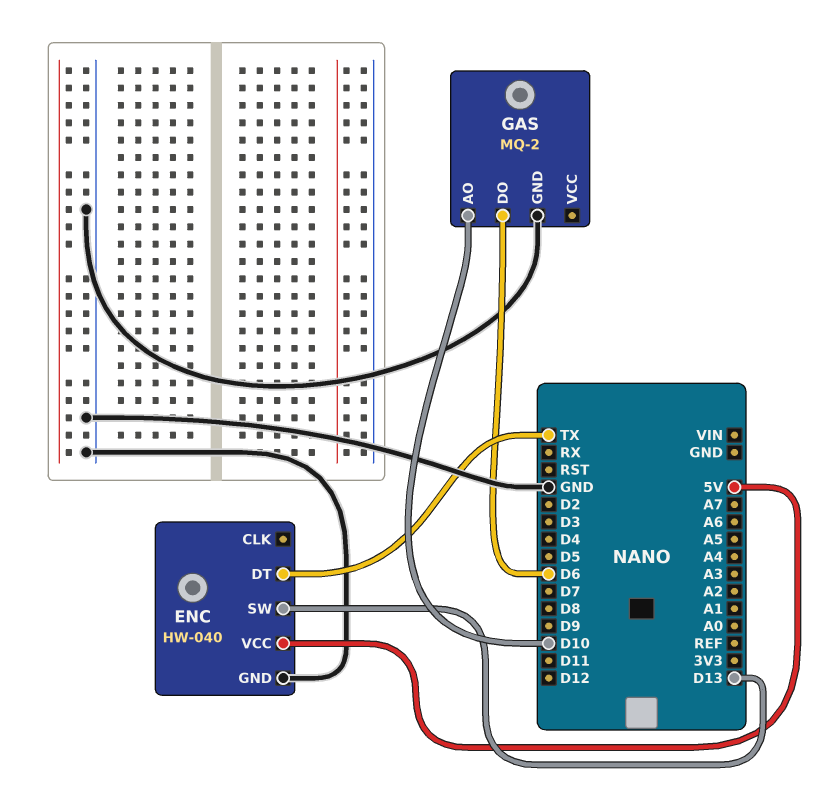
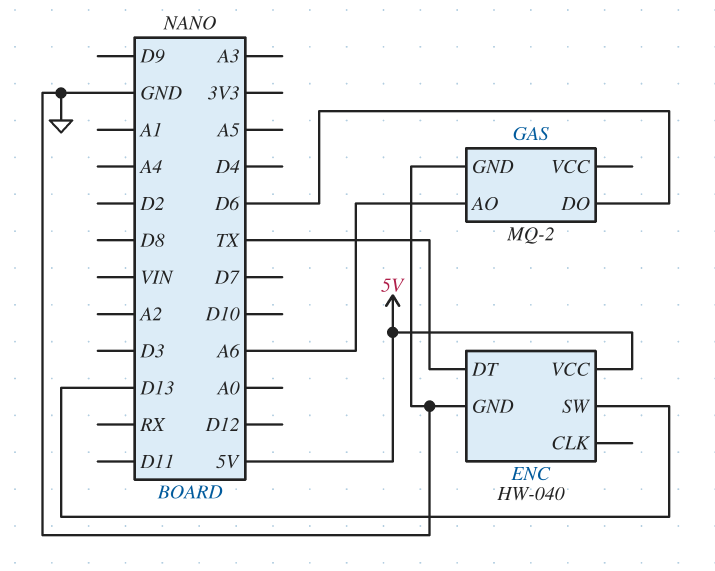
GAS pin AO: D10 -> A6

